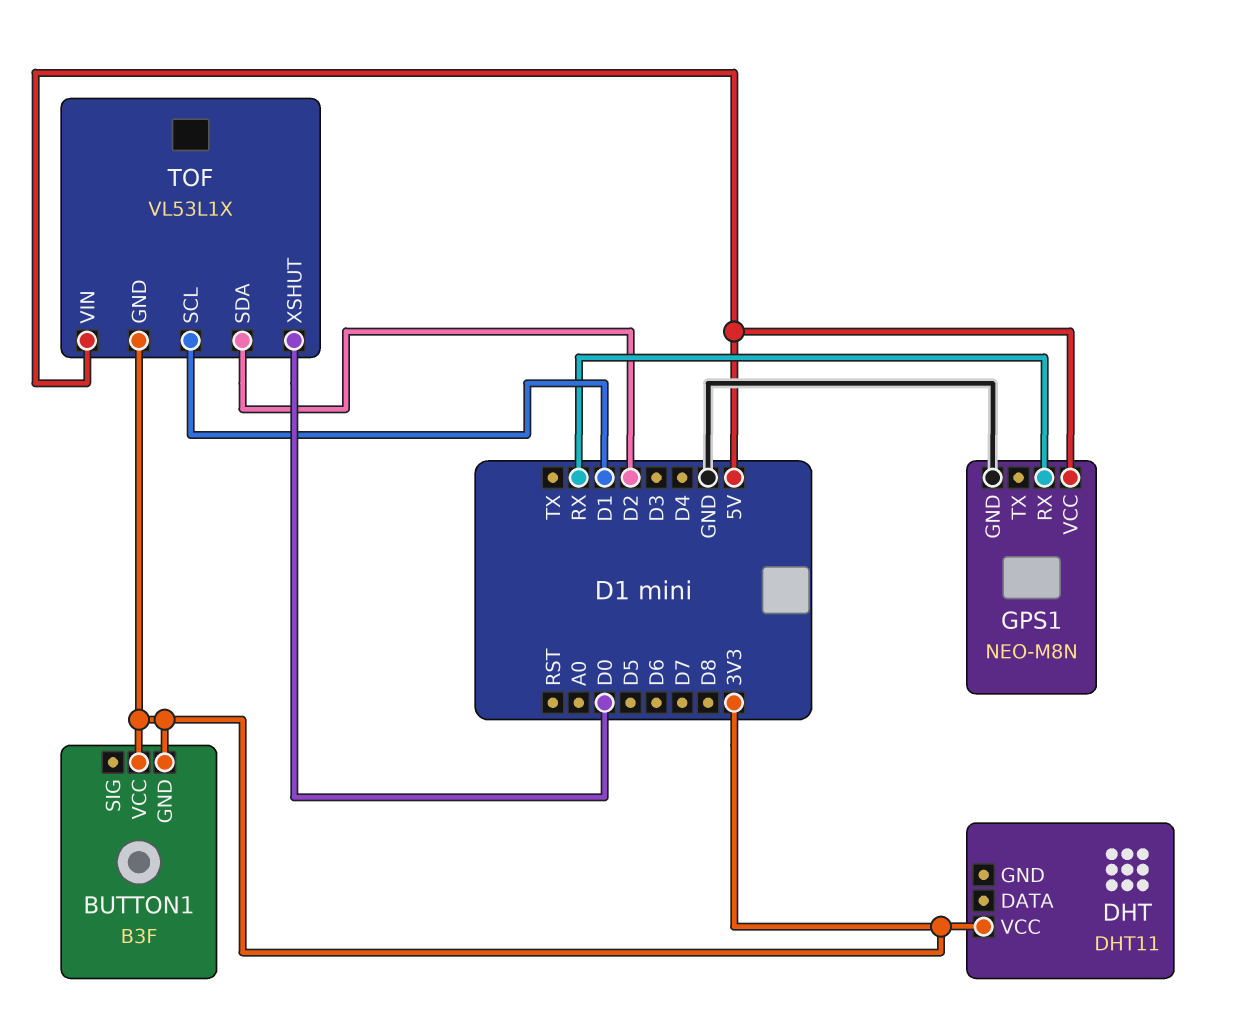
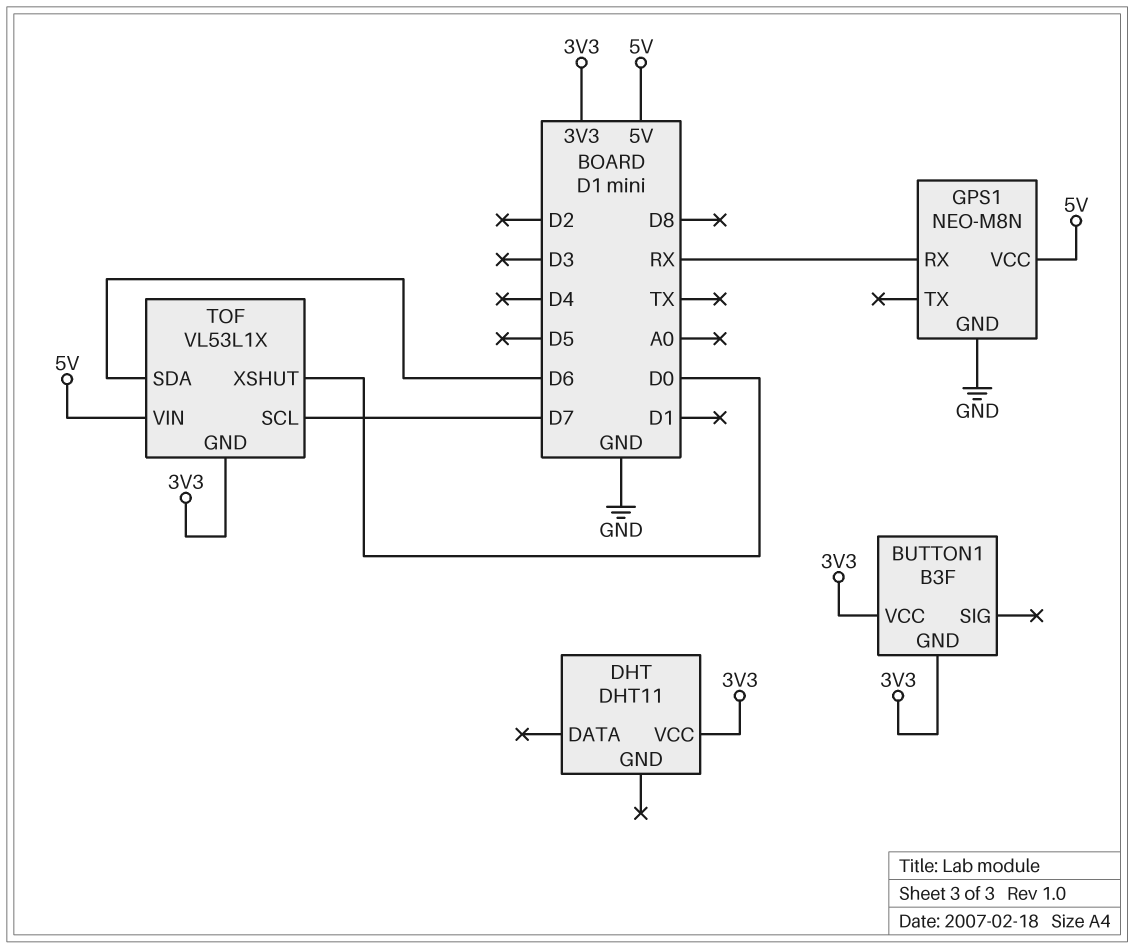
TOF pin SCL: D1 -> D7
TOF pin SDA: D2 -> D6

